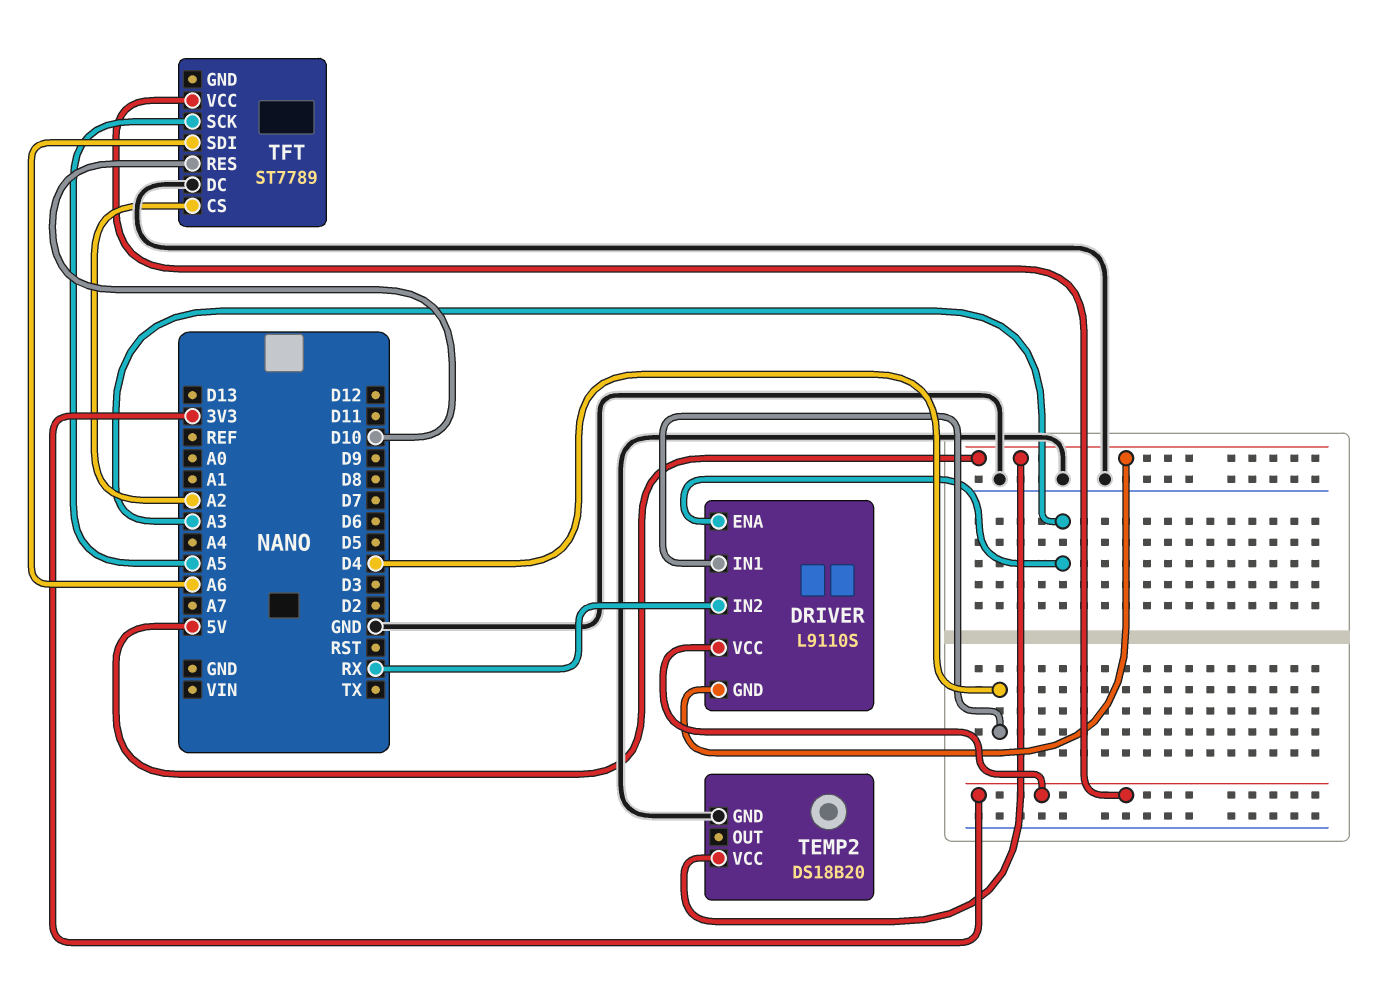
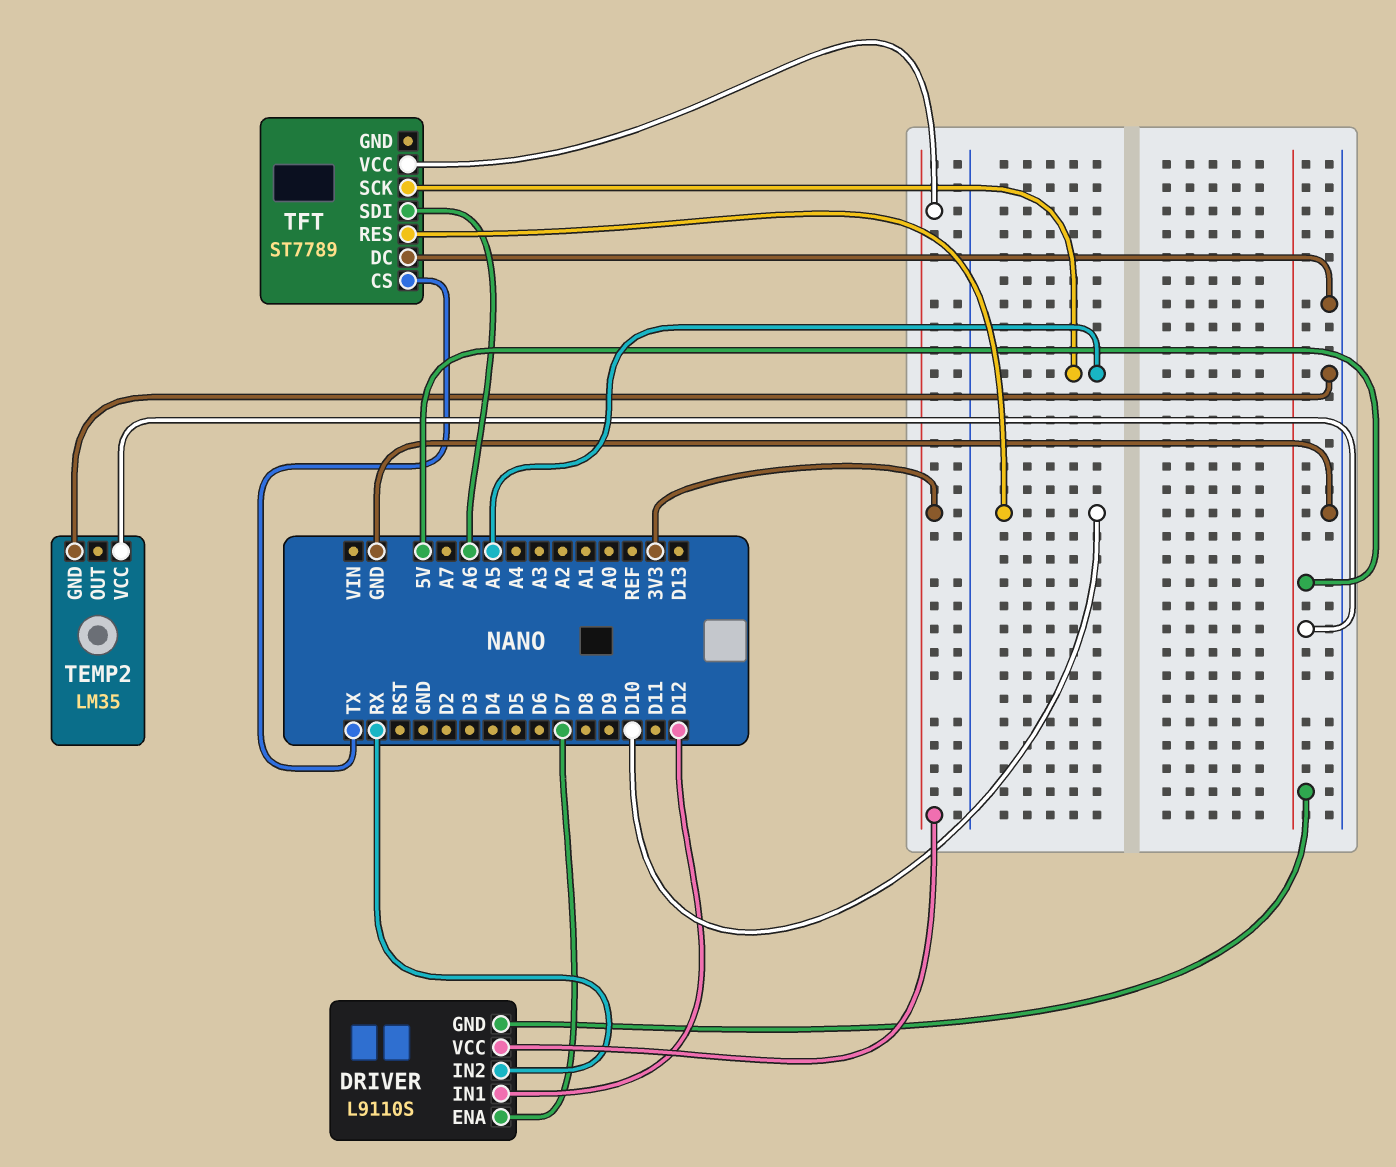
DRIVER pin ENA: A3 -> D7
DRIVER pin IN1: D4 -> D12
TEMP2: DS18B20 -> LM35
TFT pin CS: A2 -> TX

